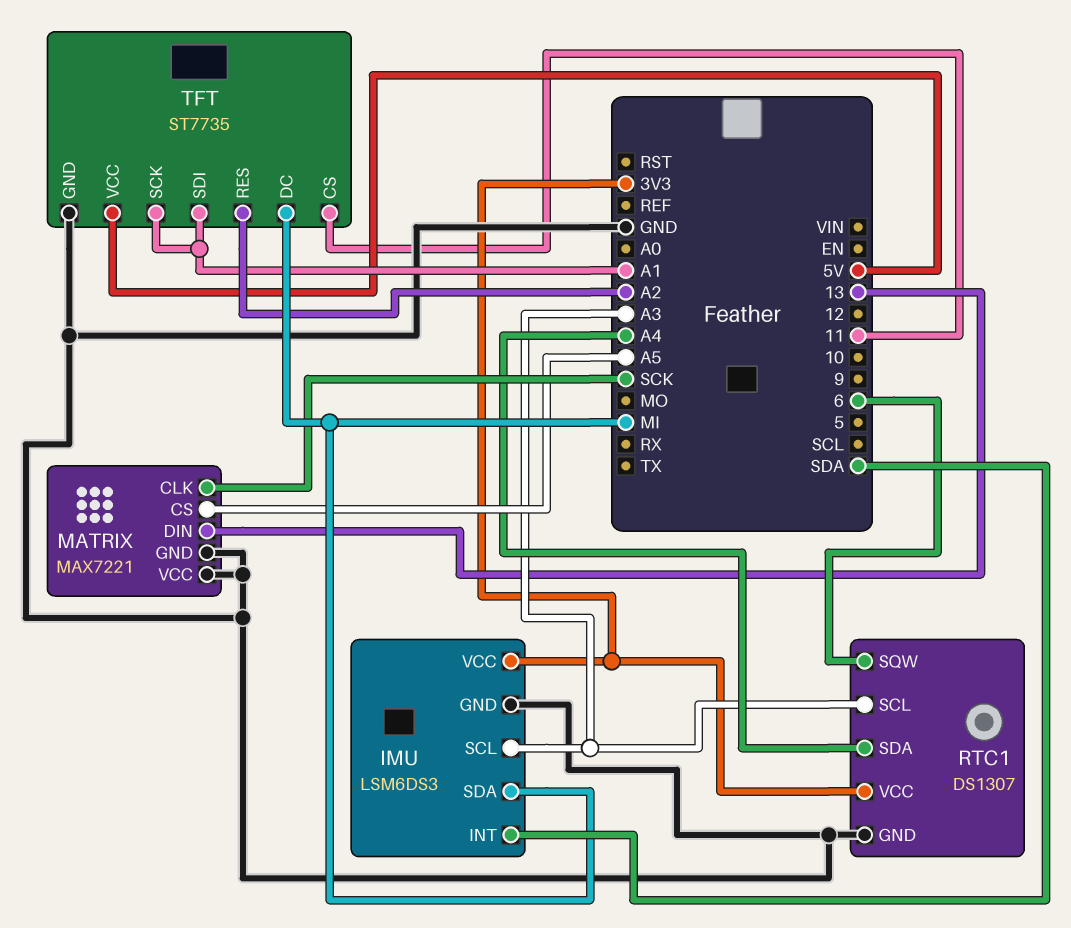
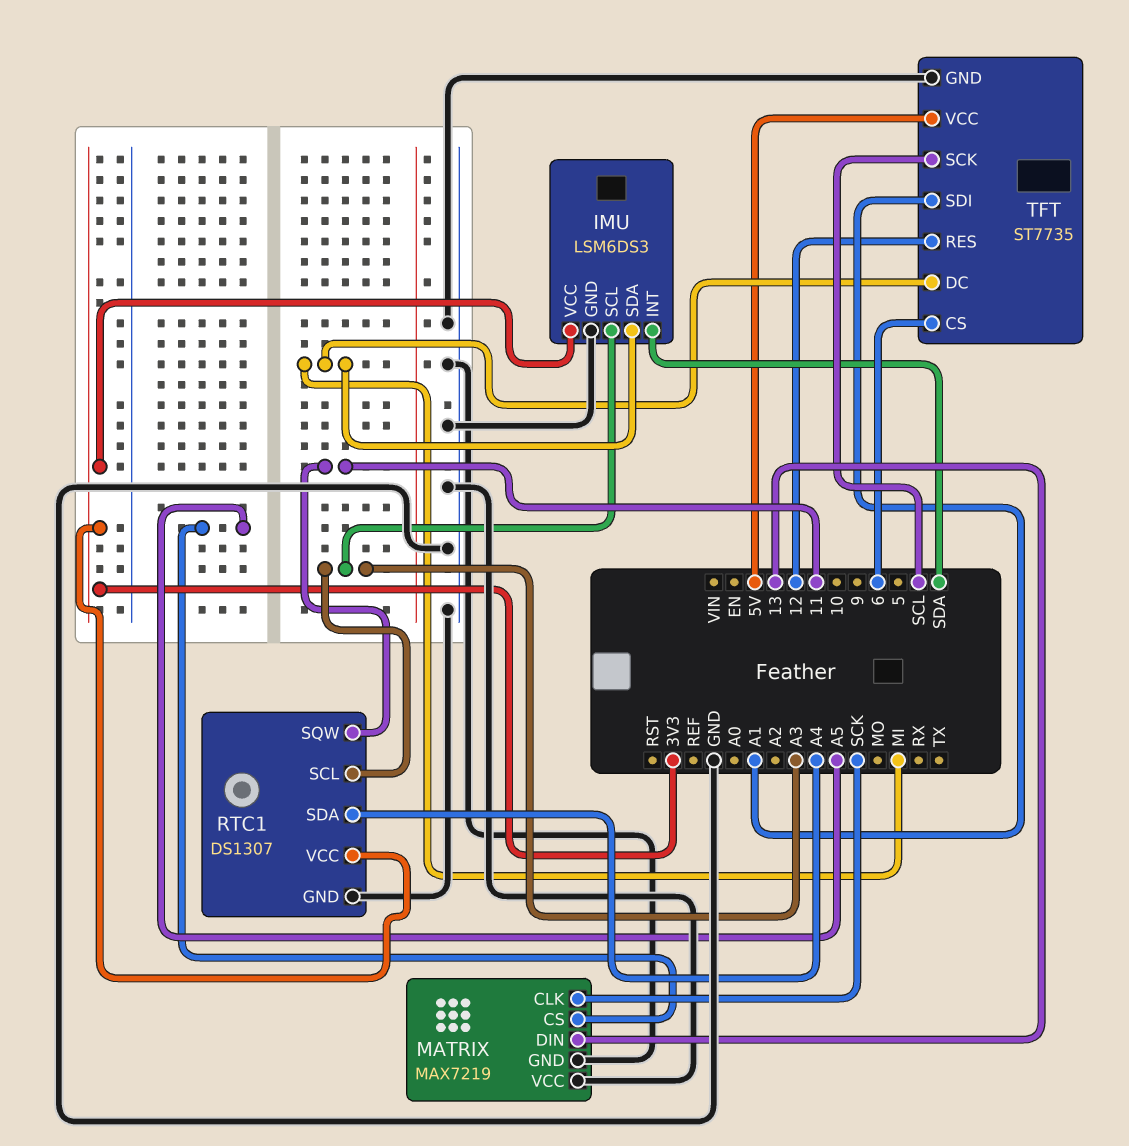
MATRIX: MAX7221 -> MAX7219
RTC1 pin SQW: 6 -> 11
TFT pin CS: 11 -> 6
TFT pin RES: A2 -> 12
TFT pin SCK: A1 -> SCL

